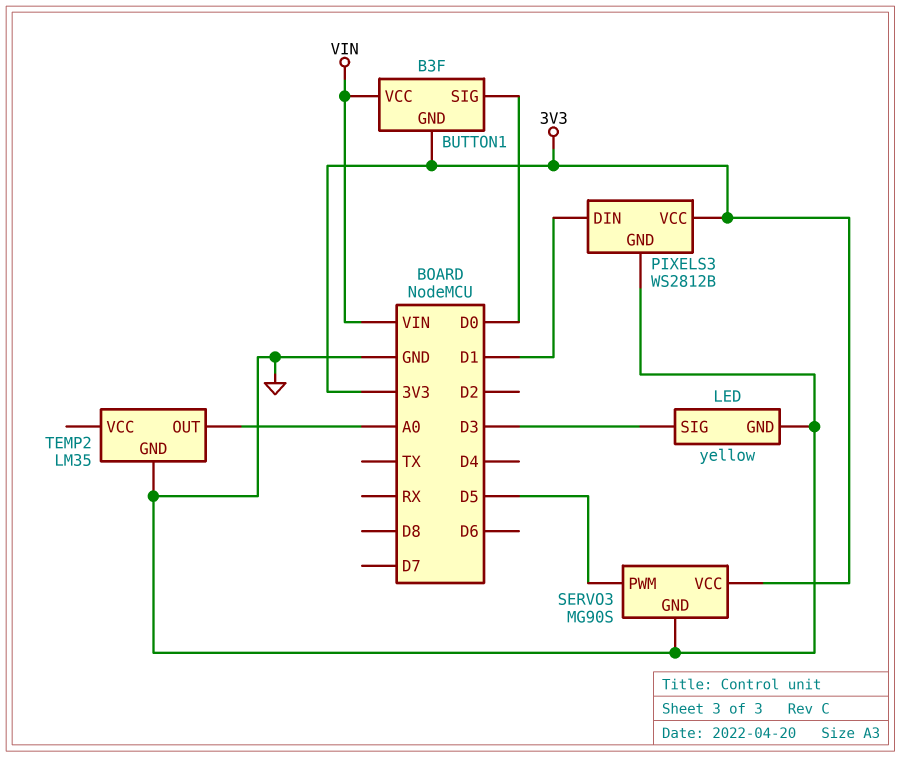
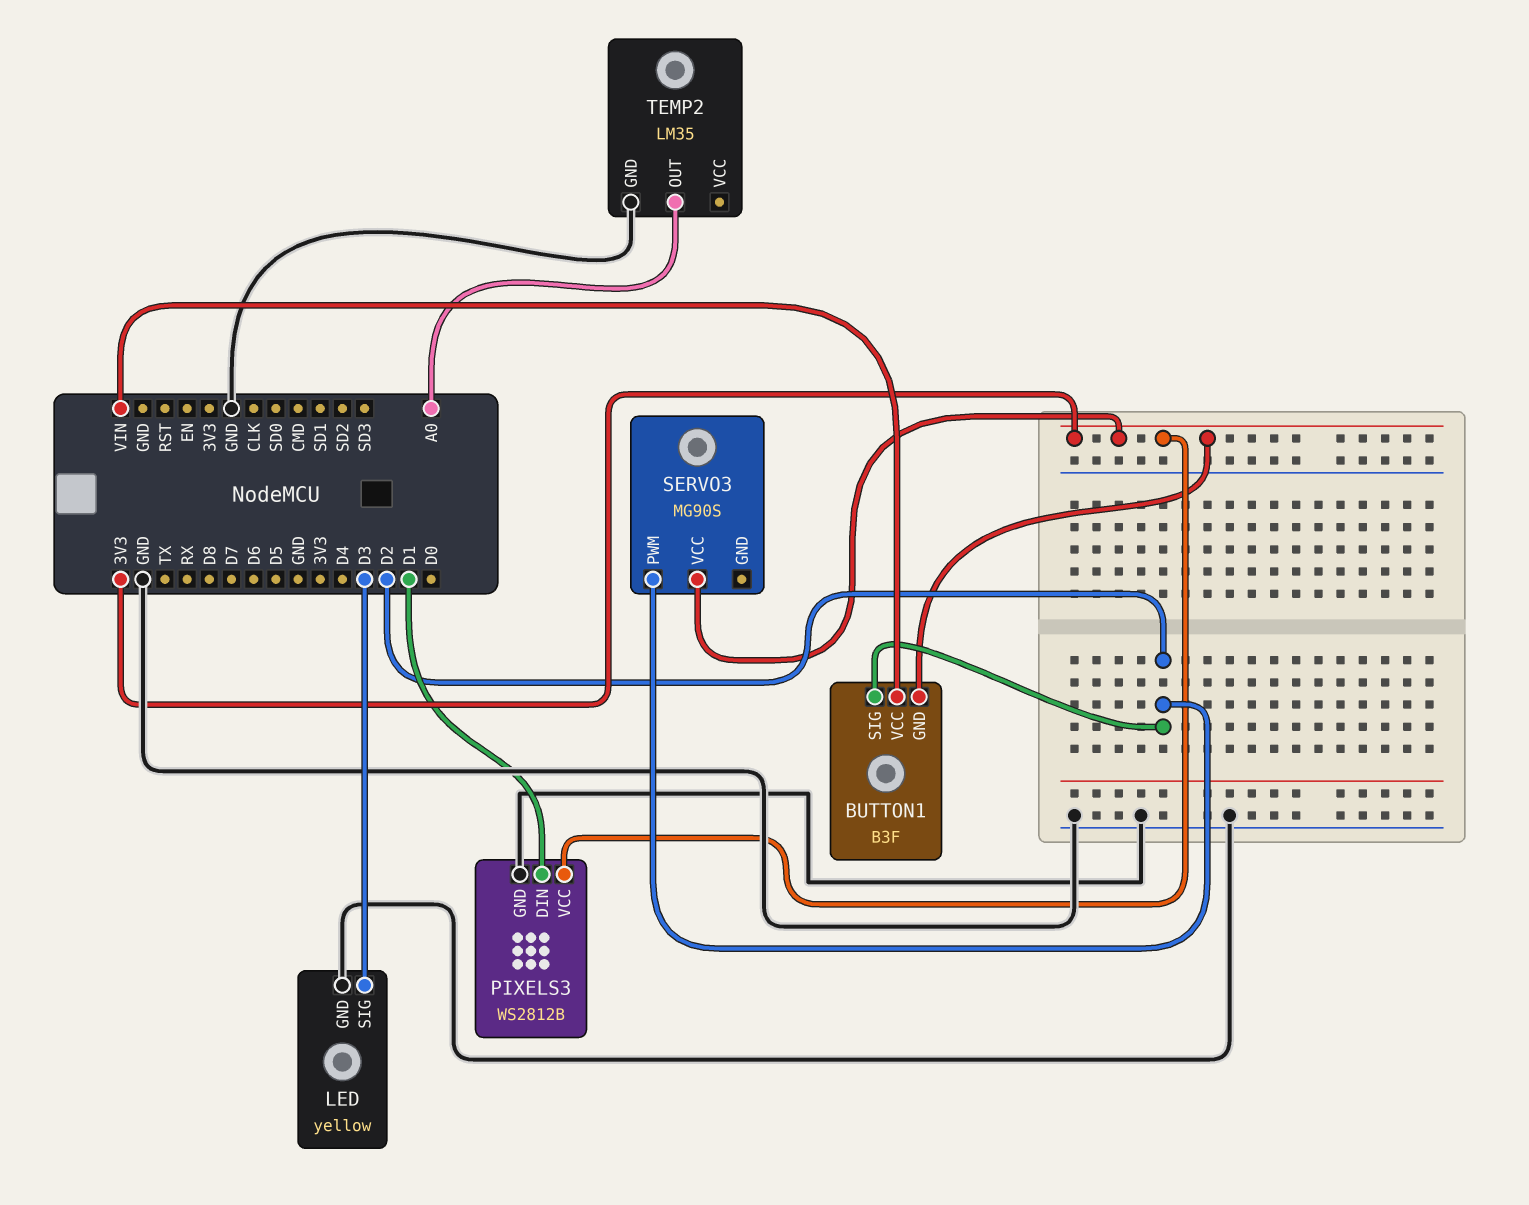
BUTTON1 pin SIG: D0 -> D2
SERVO3 pin GND: GND -> none
SERVO3 pin PWM: D5 -> D2

